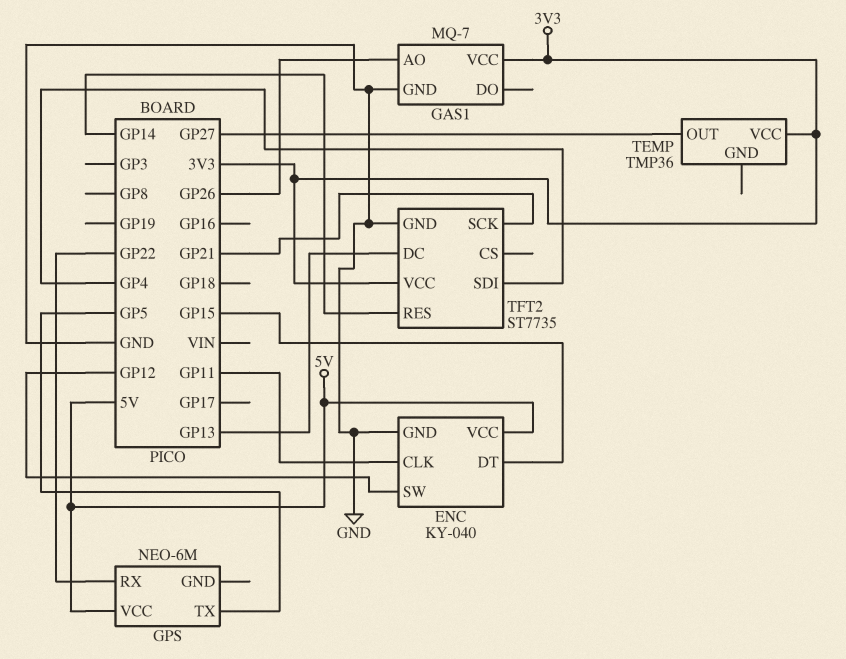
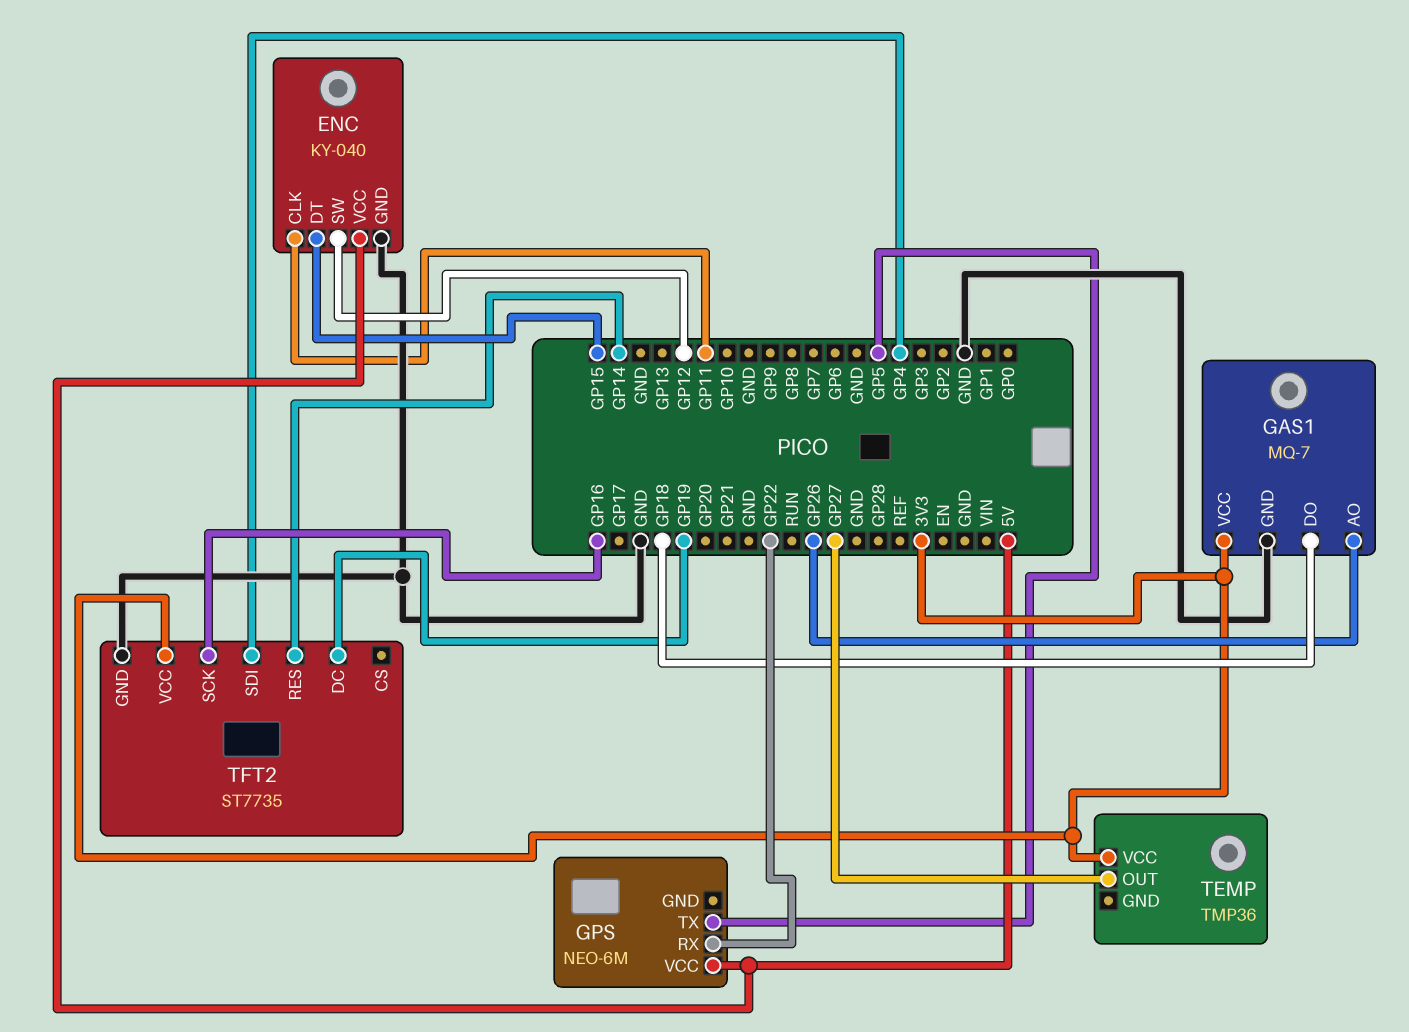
GAS1 pin DO: none -> GP18
TFT2 pin DC: GP13 -> GP19
TFT2 pin SCK: GP21 -> GP16

